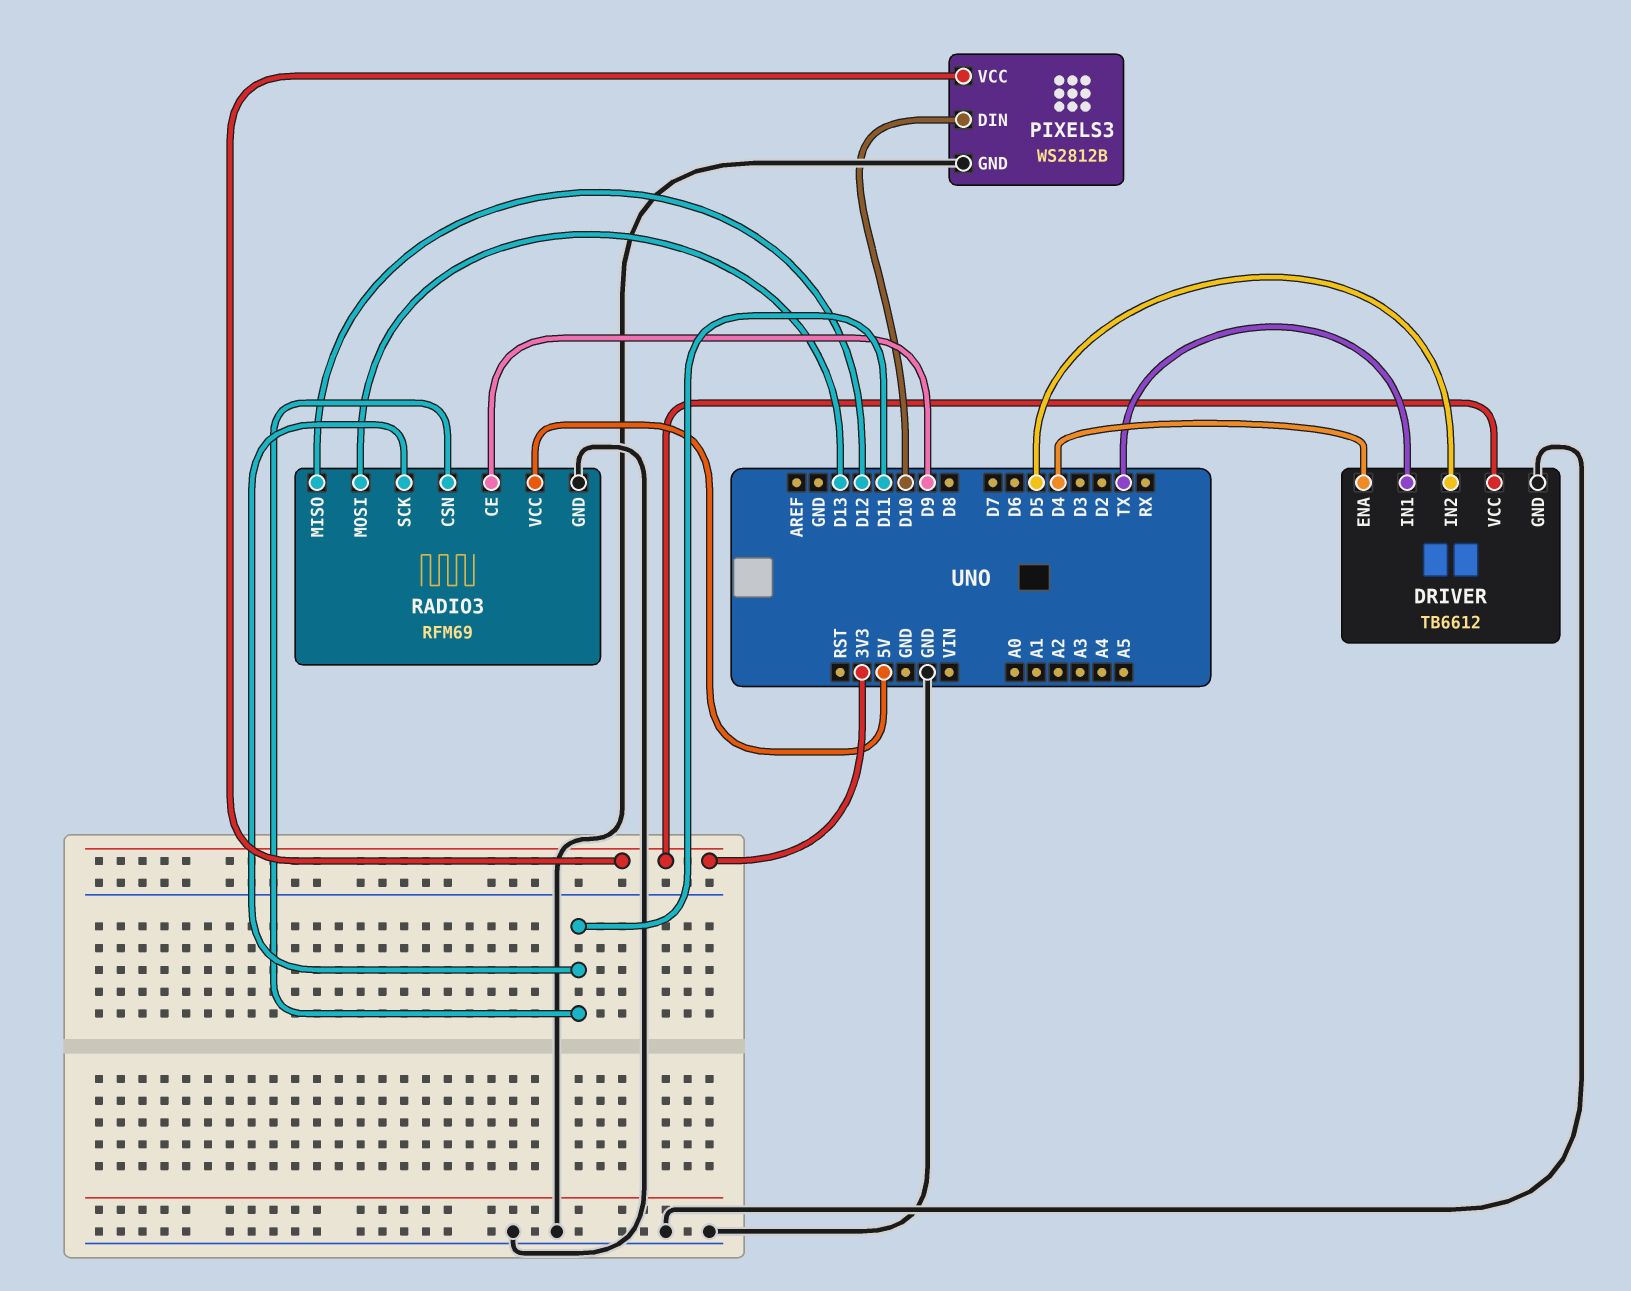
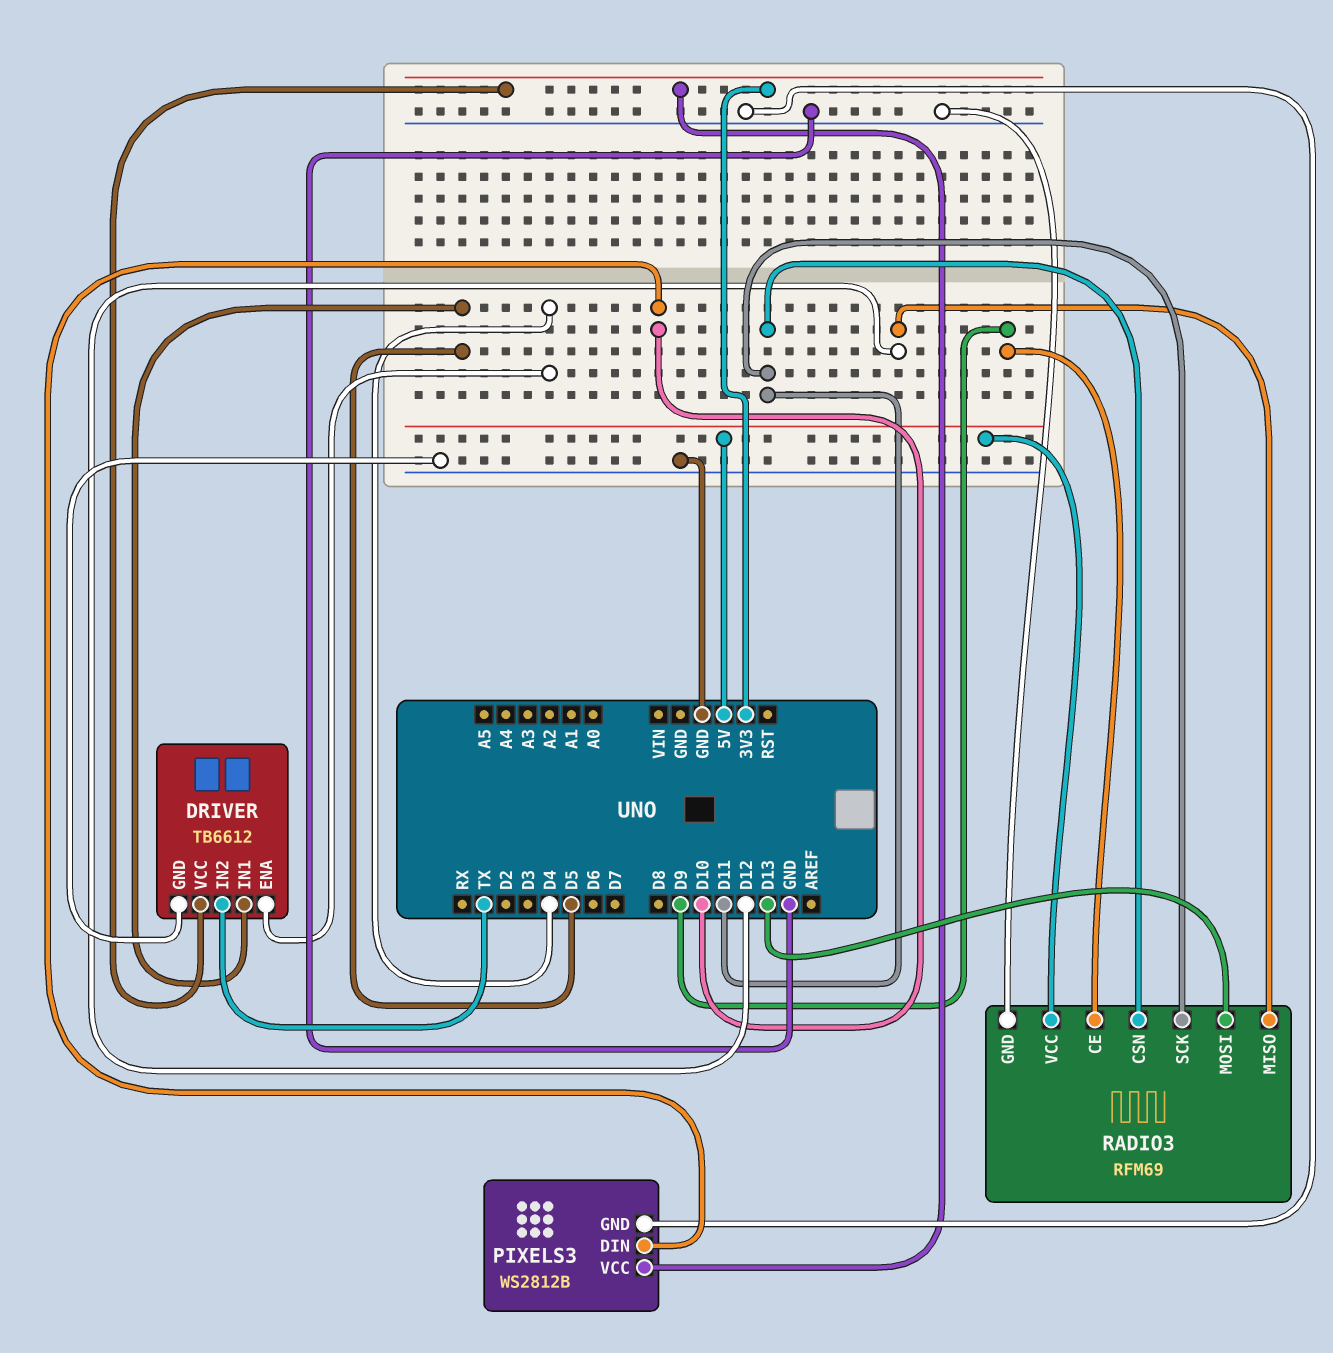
DRIVER pin IN1: TX -> D5
DRIVER pin IN2: D5 -> TX

